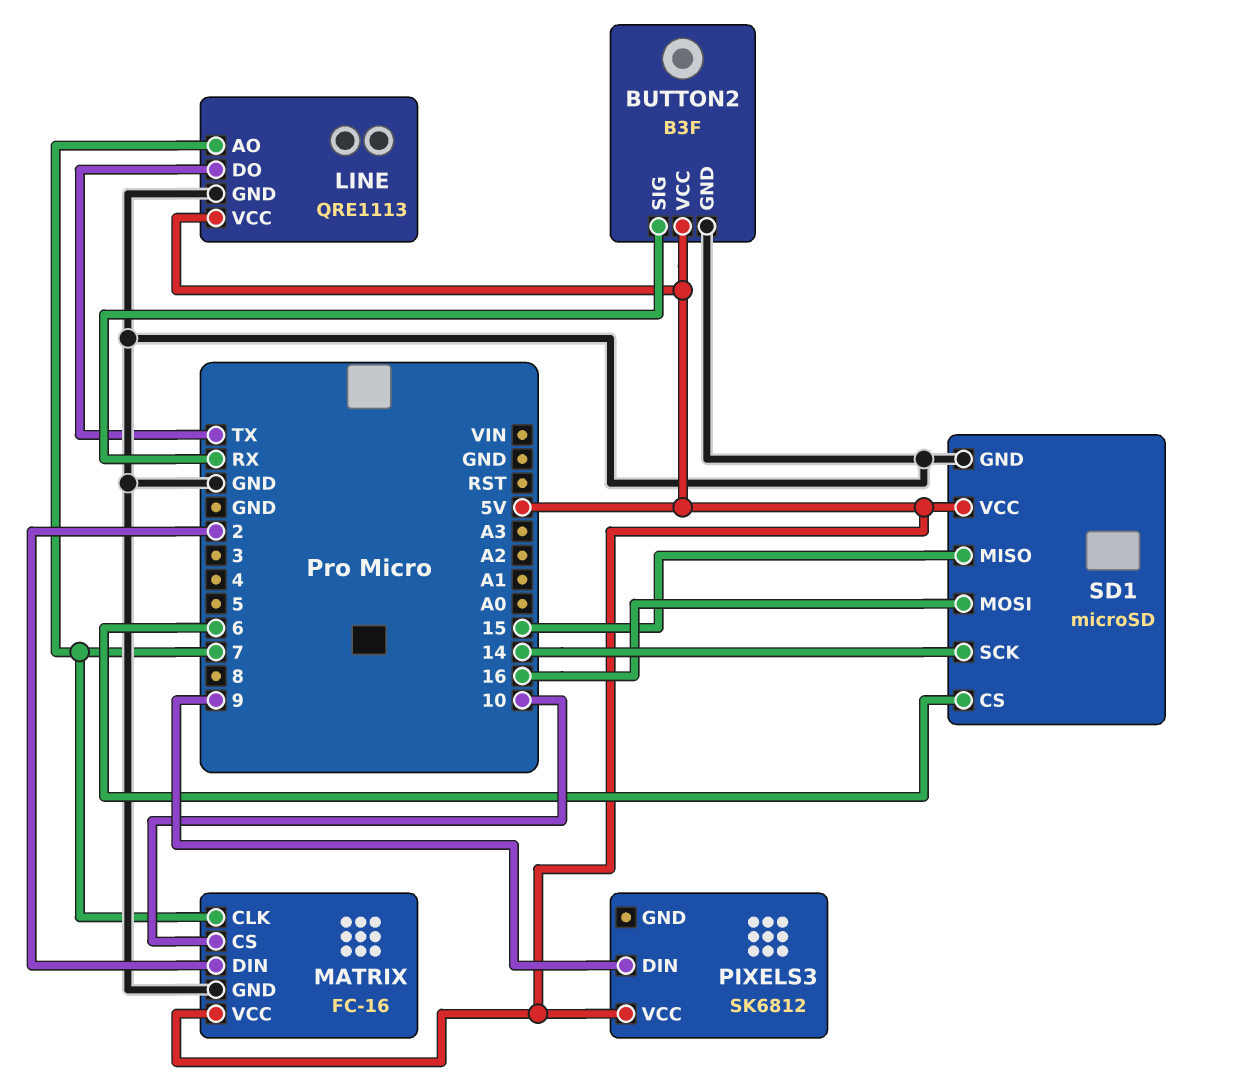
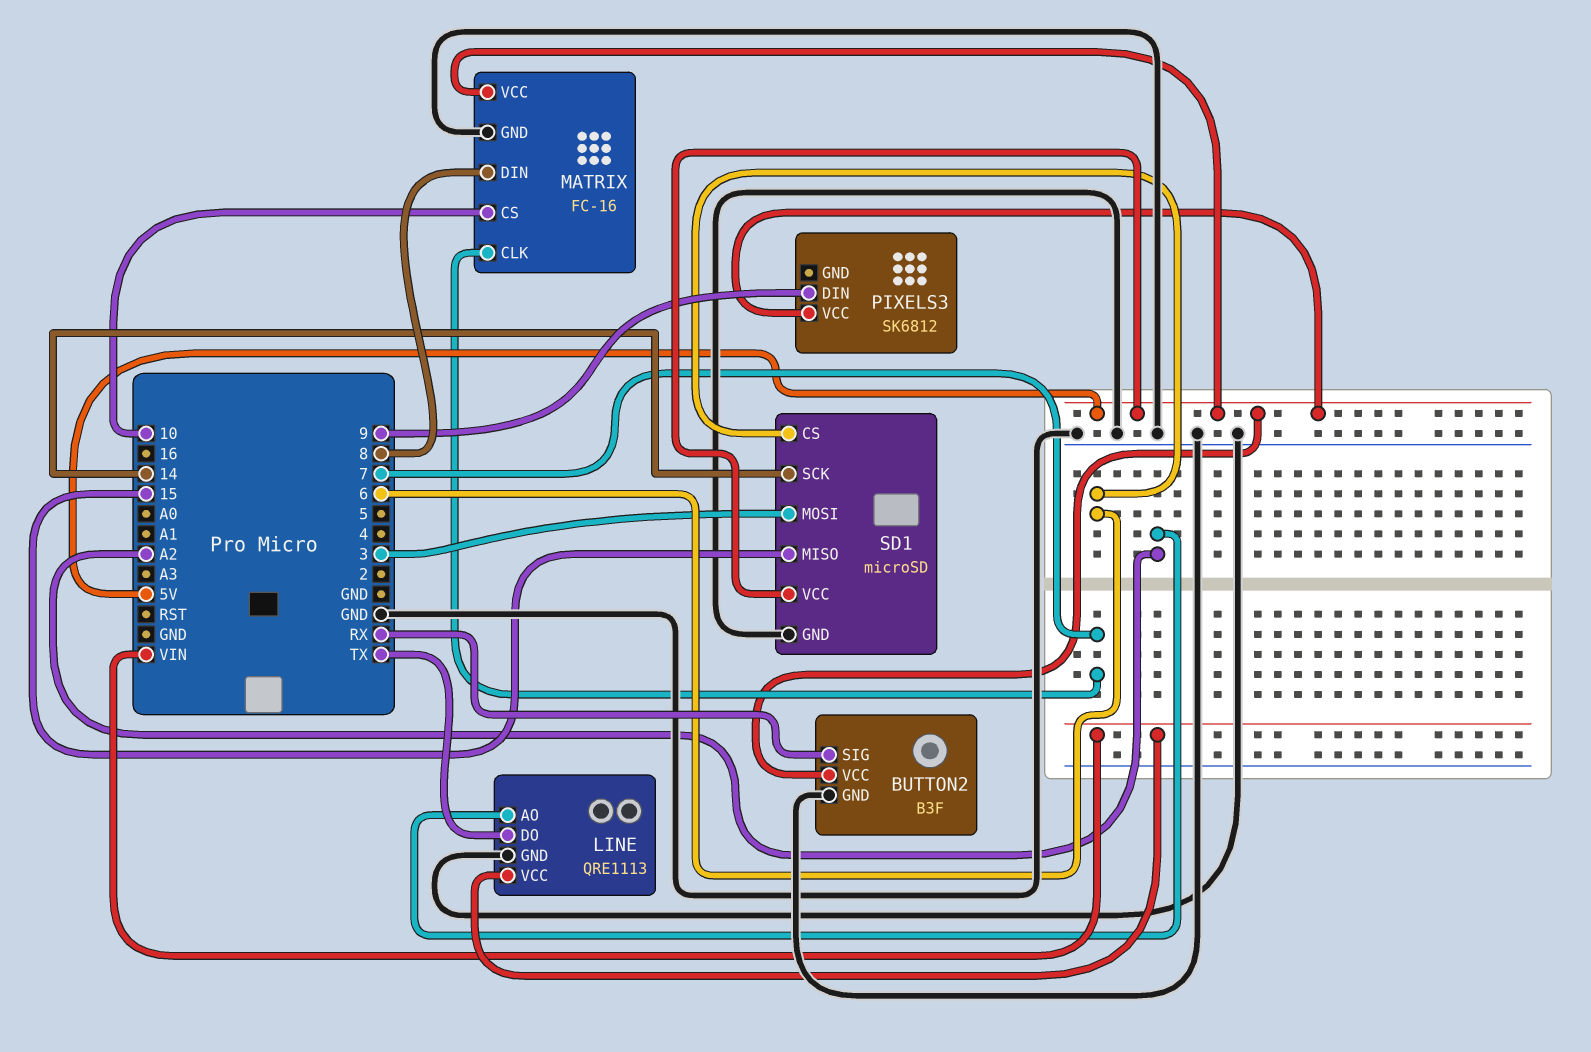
LINE pin AO: 7 -> A2
LINE pin VCC: 5V -> VIN
MATRIX pin DIN: 2 -> 8
SD1 pin MOSI: 16 -> 3

